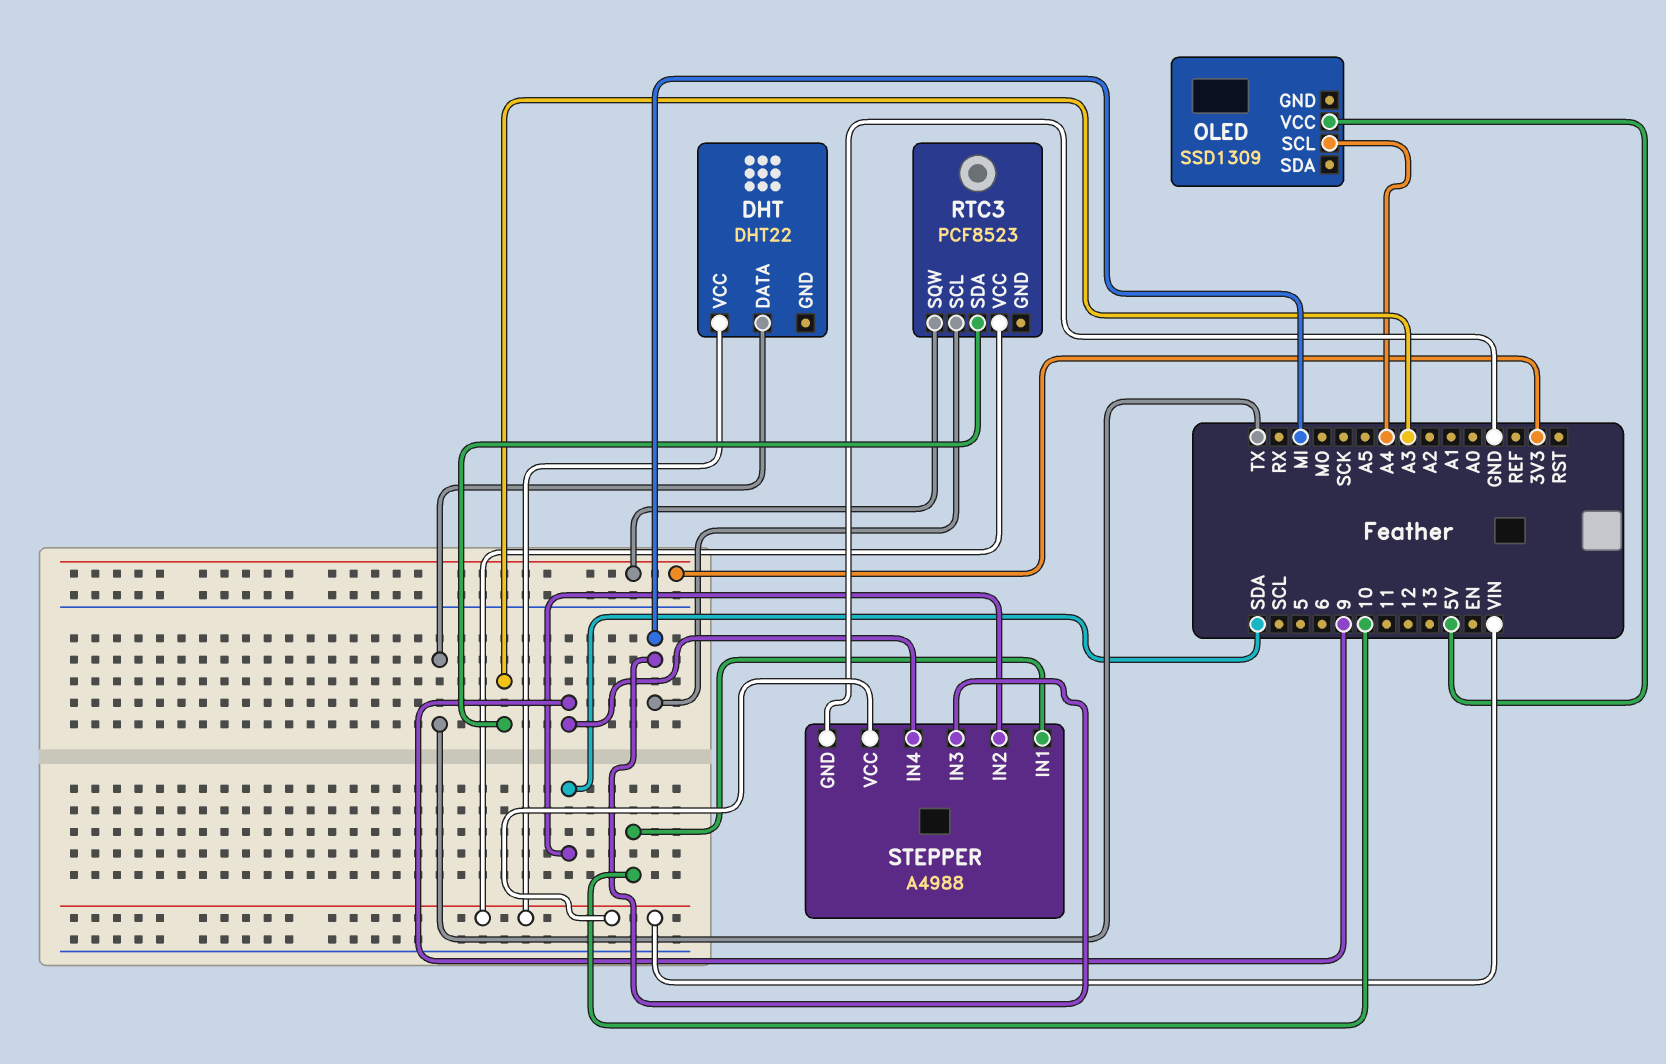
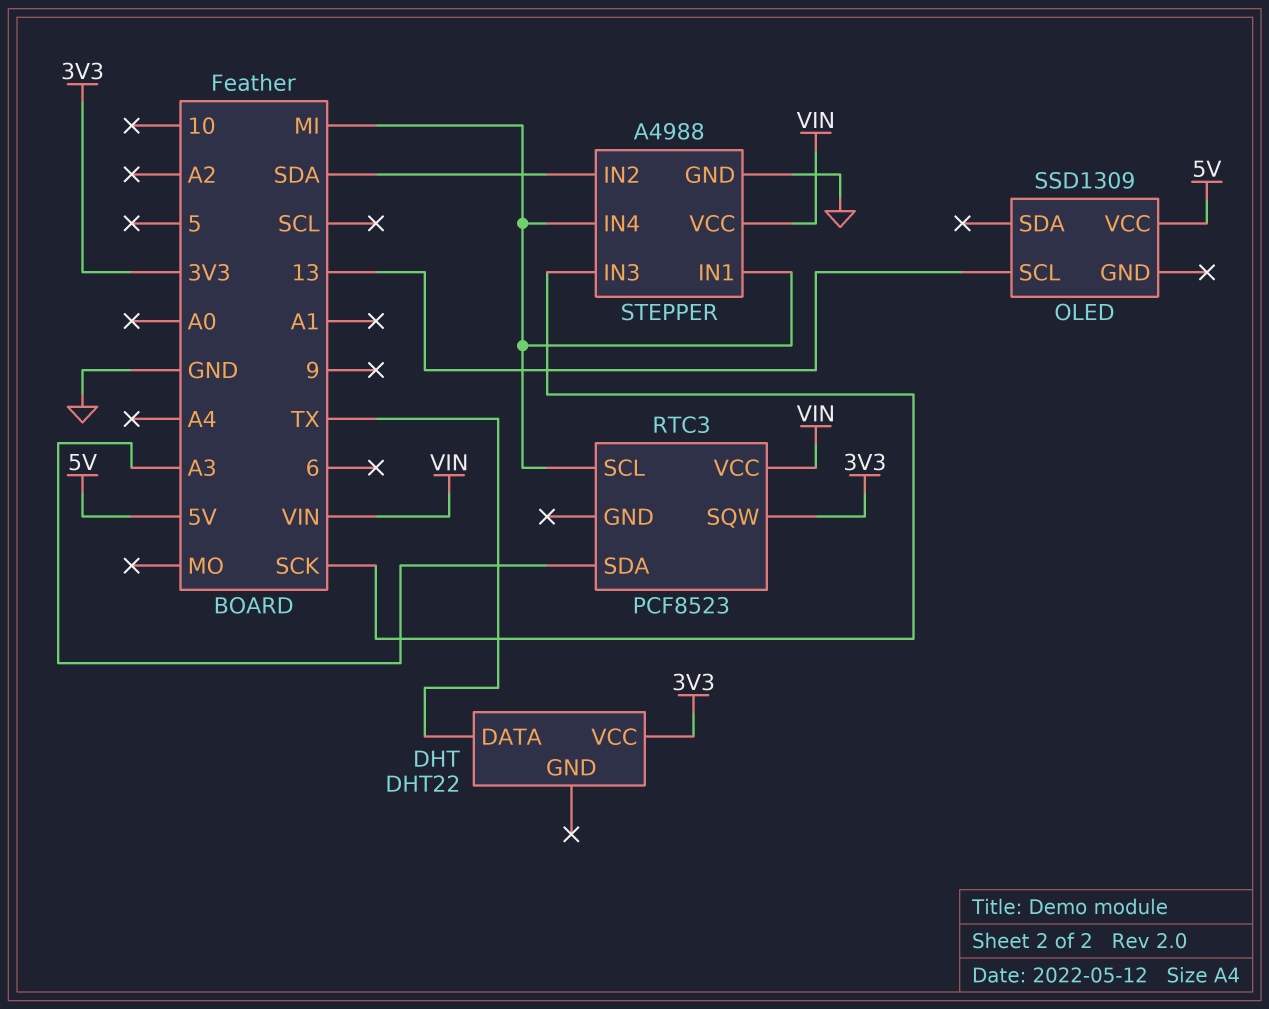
DHT pin VCC: VIN -> 3V3
OLED pin SCL: A4 -> 13
STEPPER pin IN1: 10 -> MI
STEPPER pin IN3: MI -> SCK
STEPPER pin IN4: 9 -> MI

